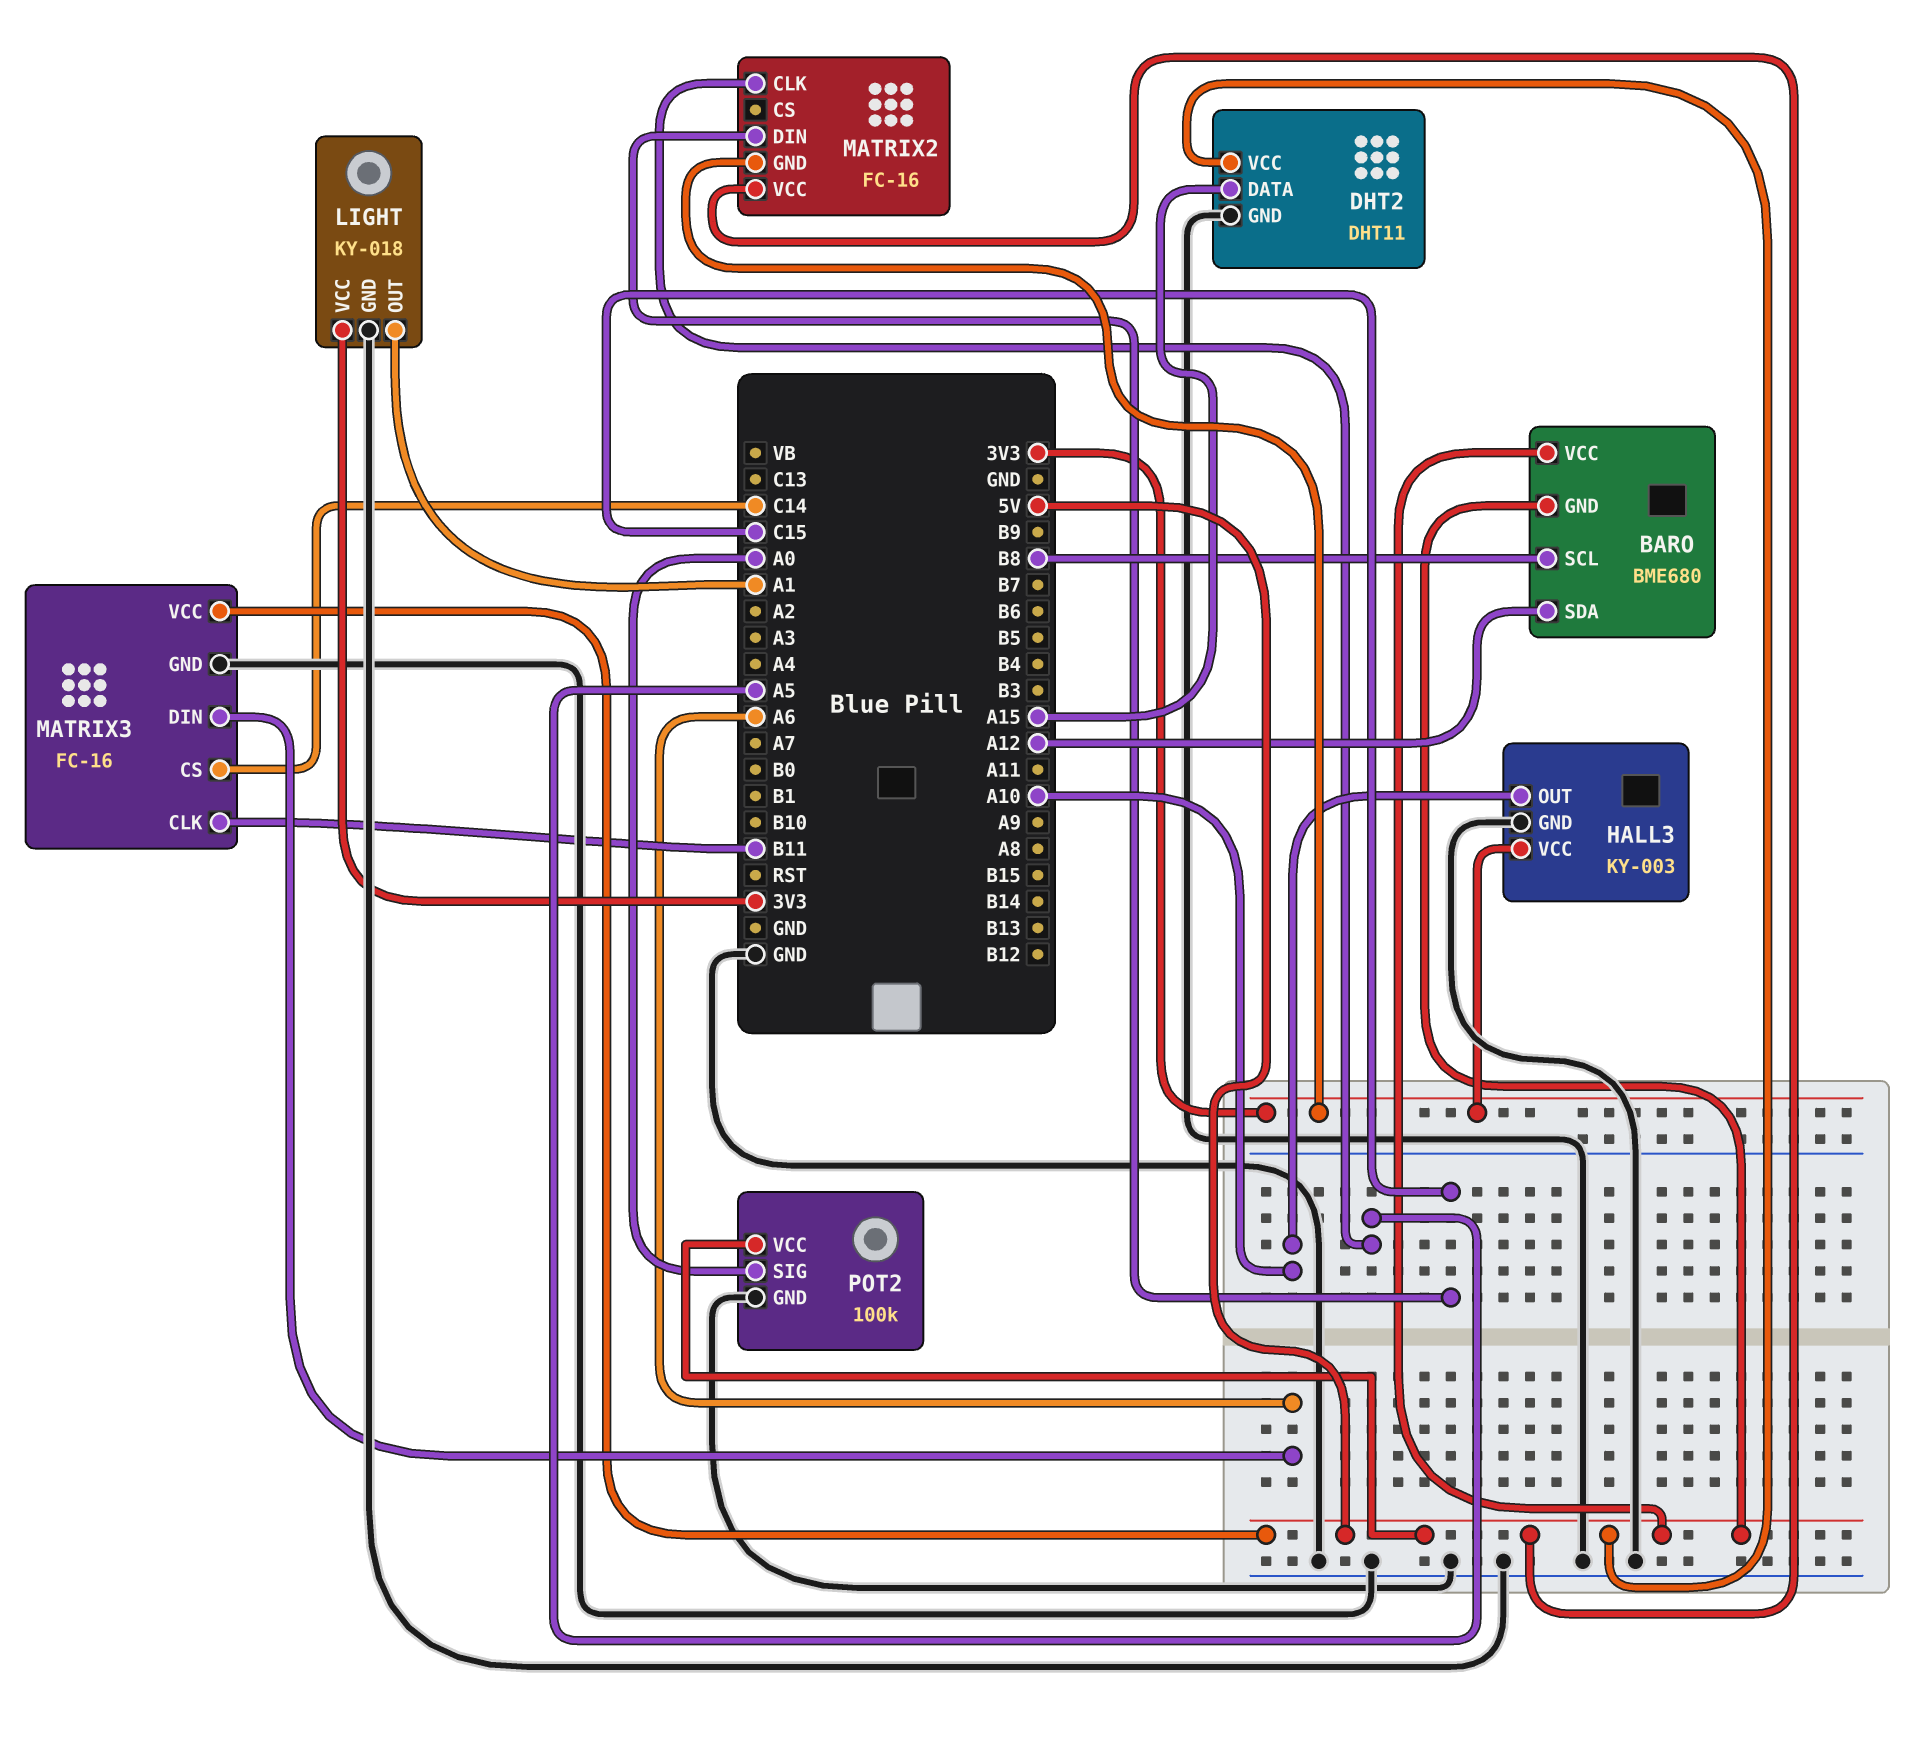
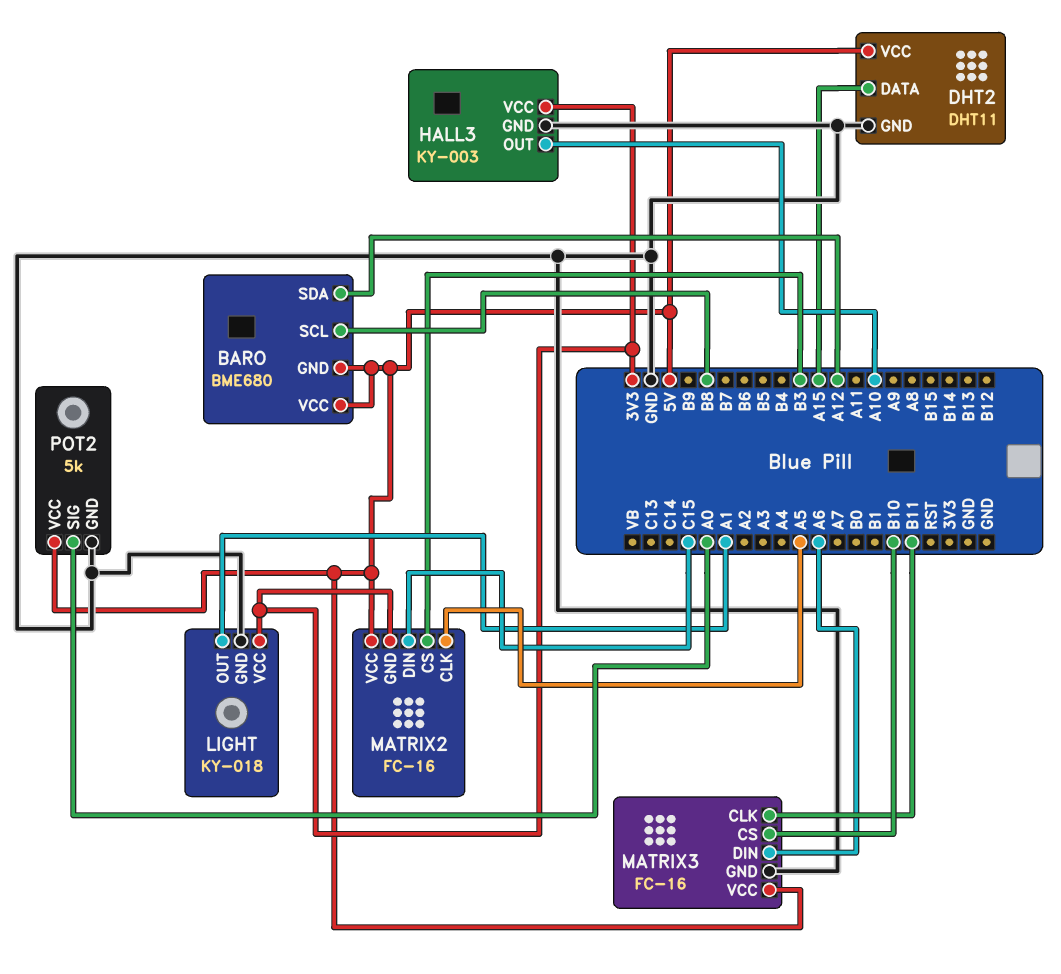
MATRIX2 pin CS: none -> B3
MATRIX3 pin CS: C14 -> B10
POT2: 100k -> 5k

